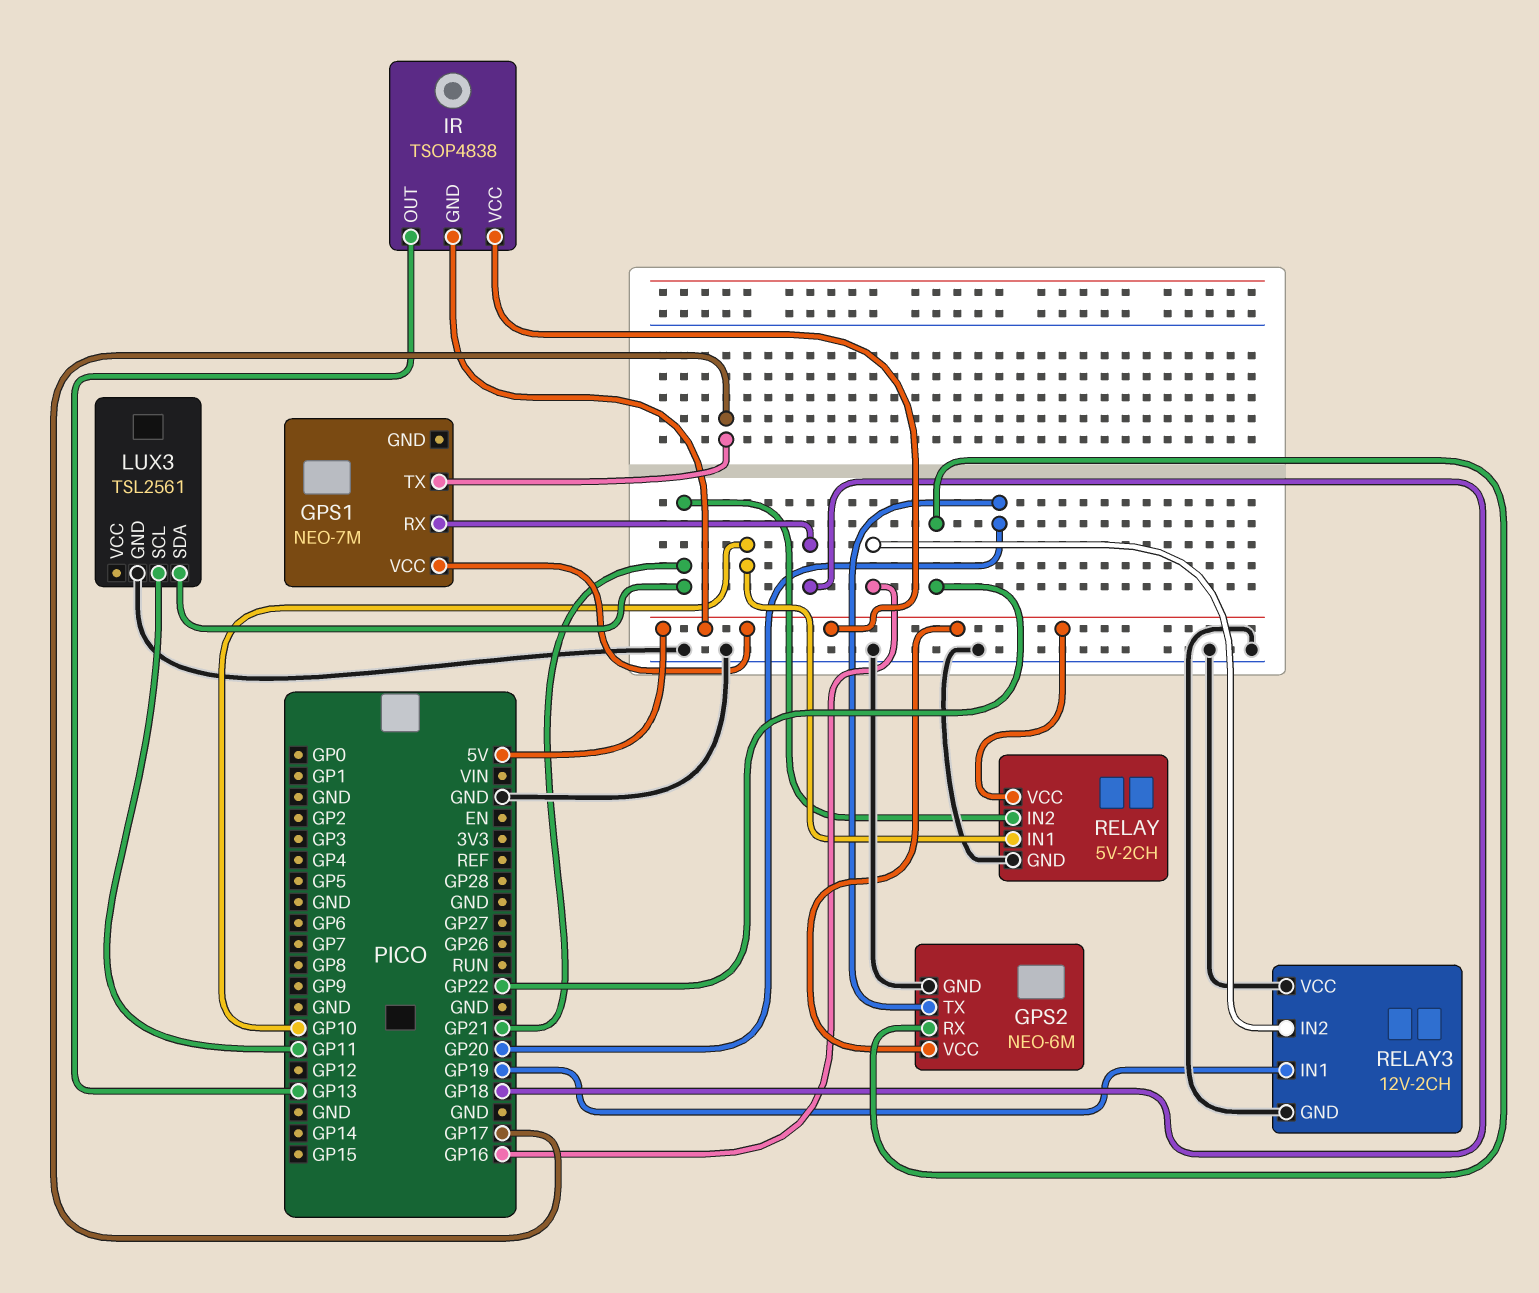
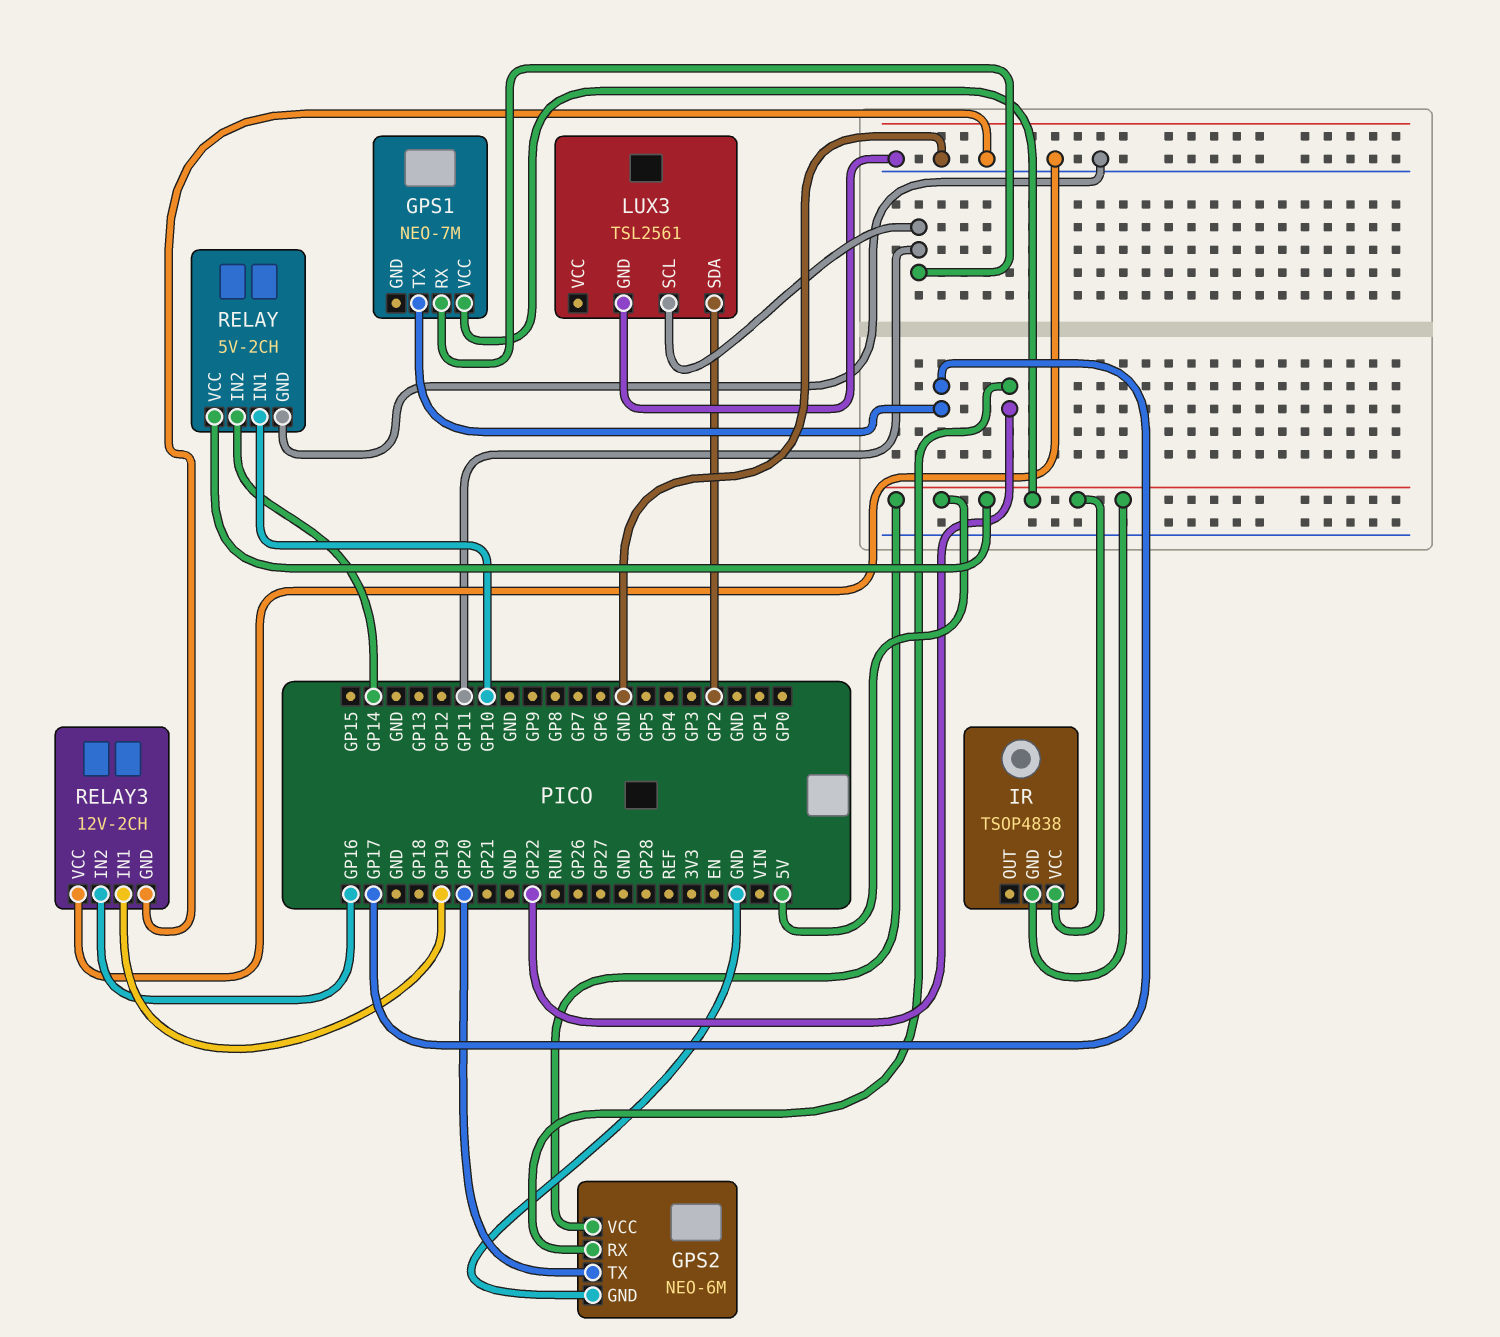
GPS1 pin RX: GP18 -> GP11
IR pin OUT: GP13 -> none
LUX3 pin SDA: GP21 -> GP2
RELAY pin IN2: GP21 -> GP14

